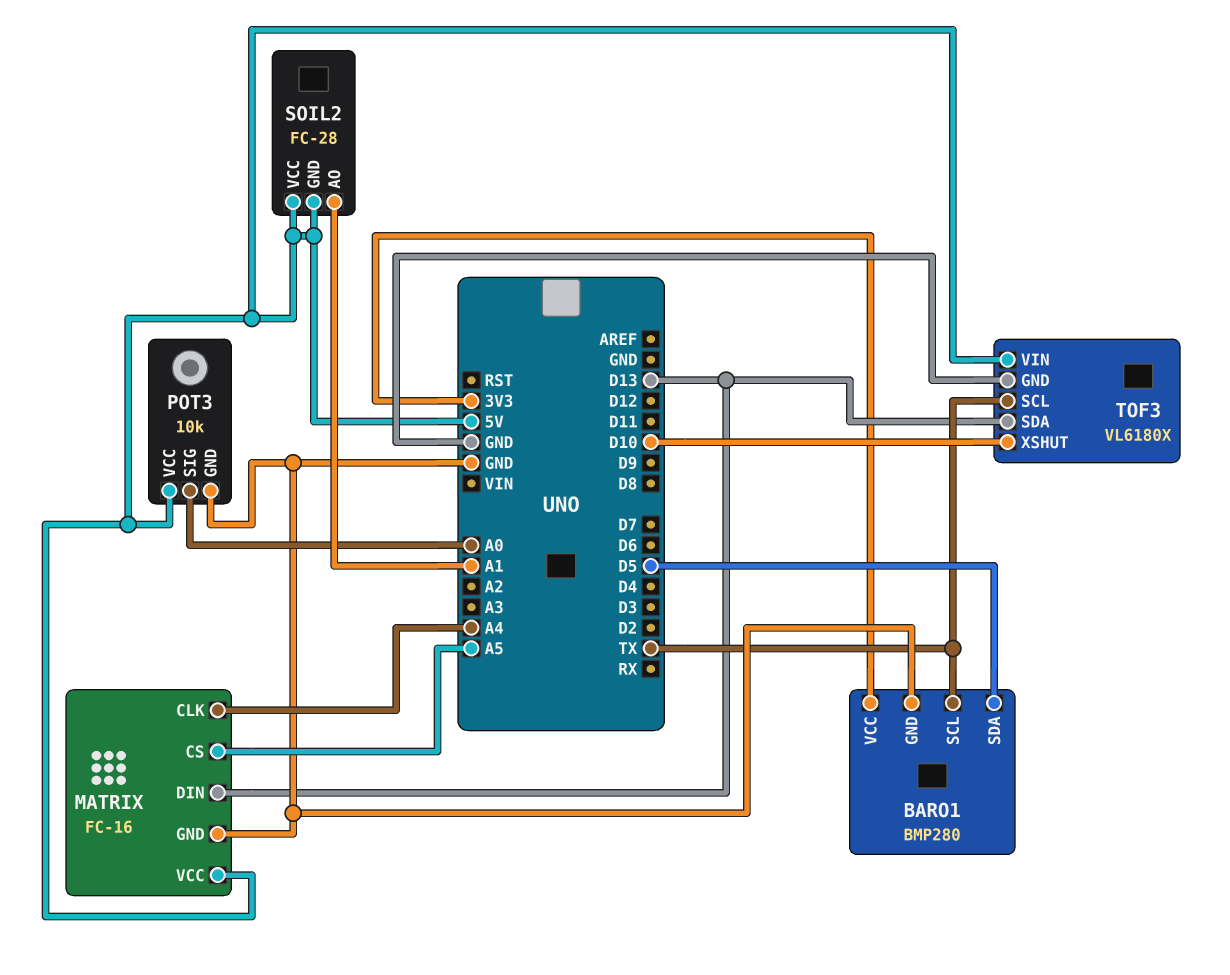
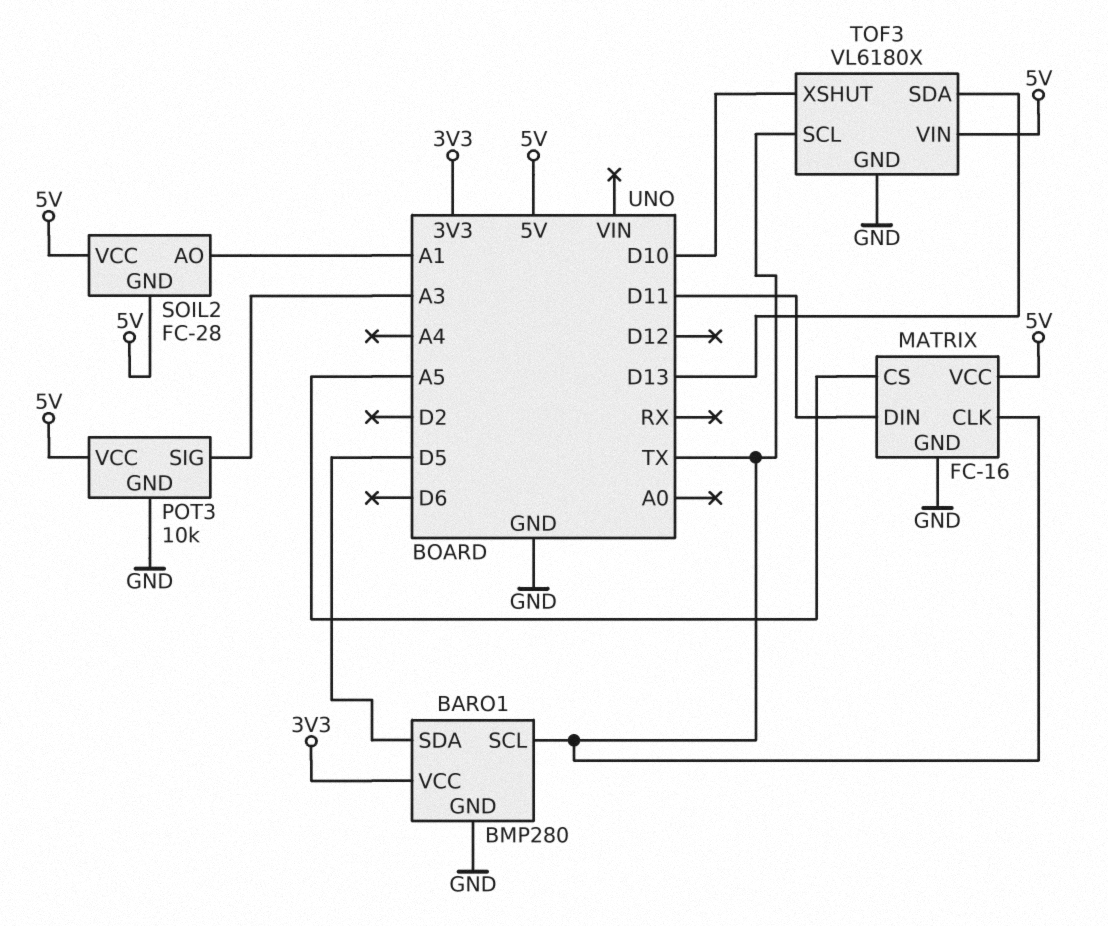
MATRIX pin CLK: A4 -> TX
MATRIX pin DIN: D13 -> D11
POT3 pin SIG: A0 -> A3

